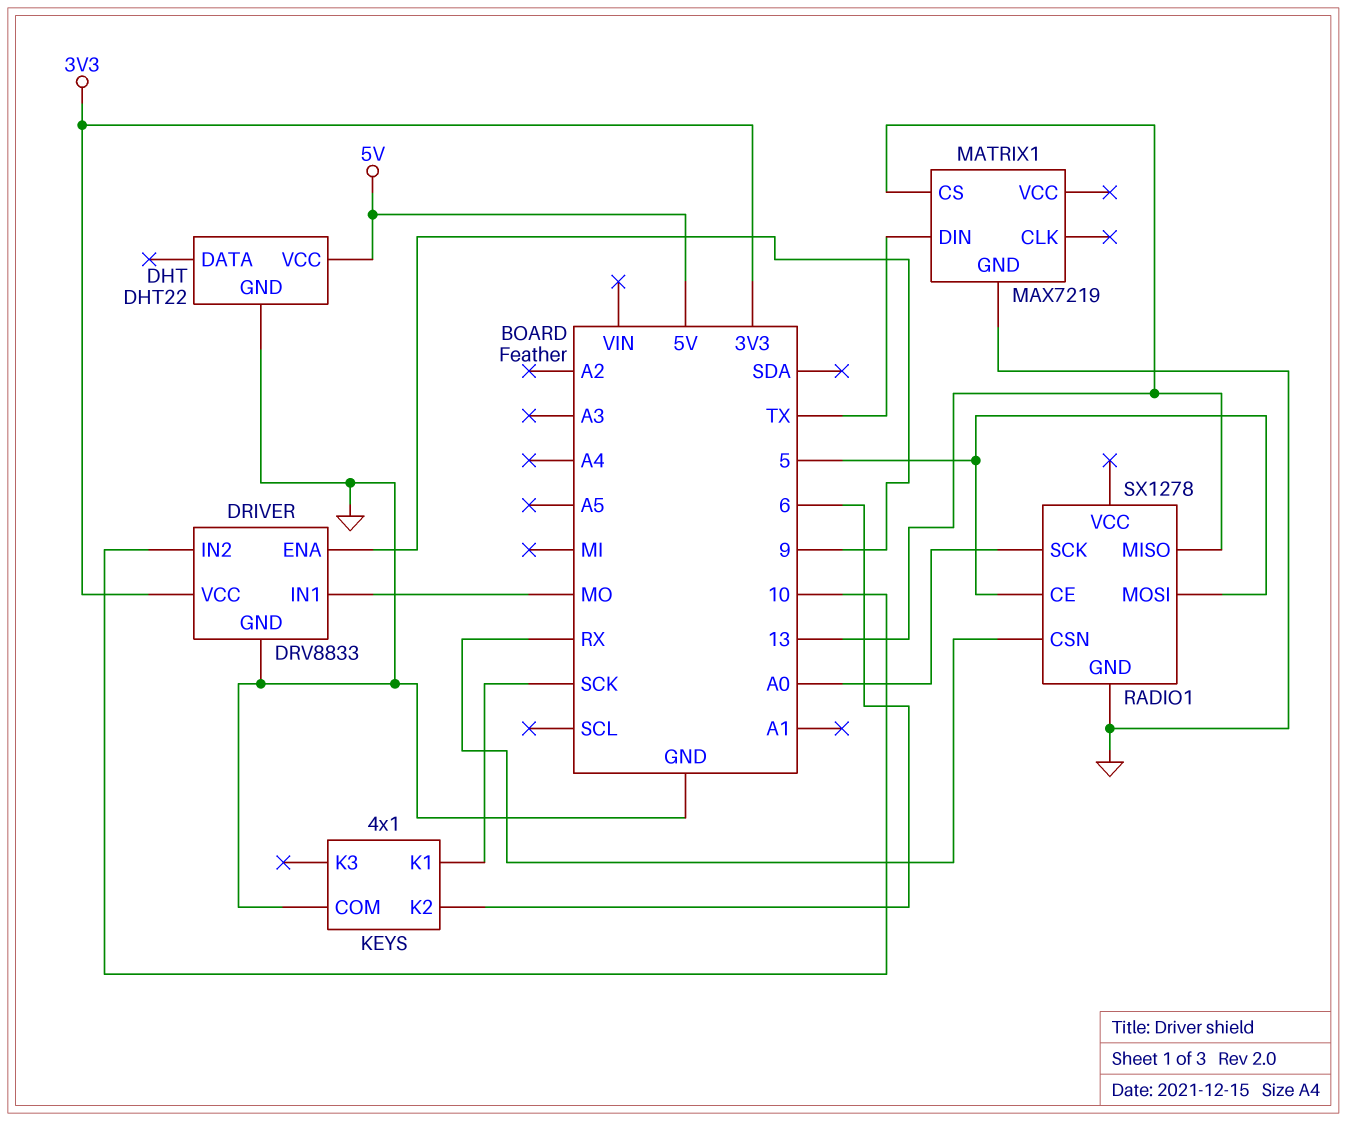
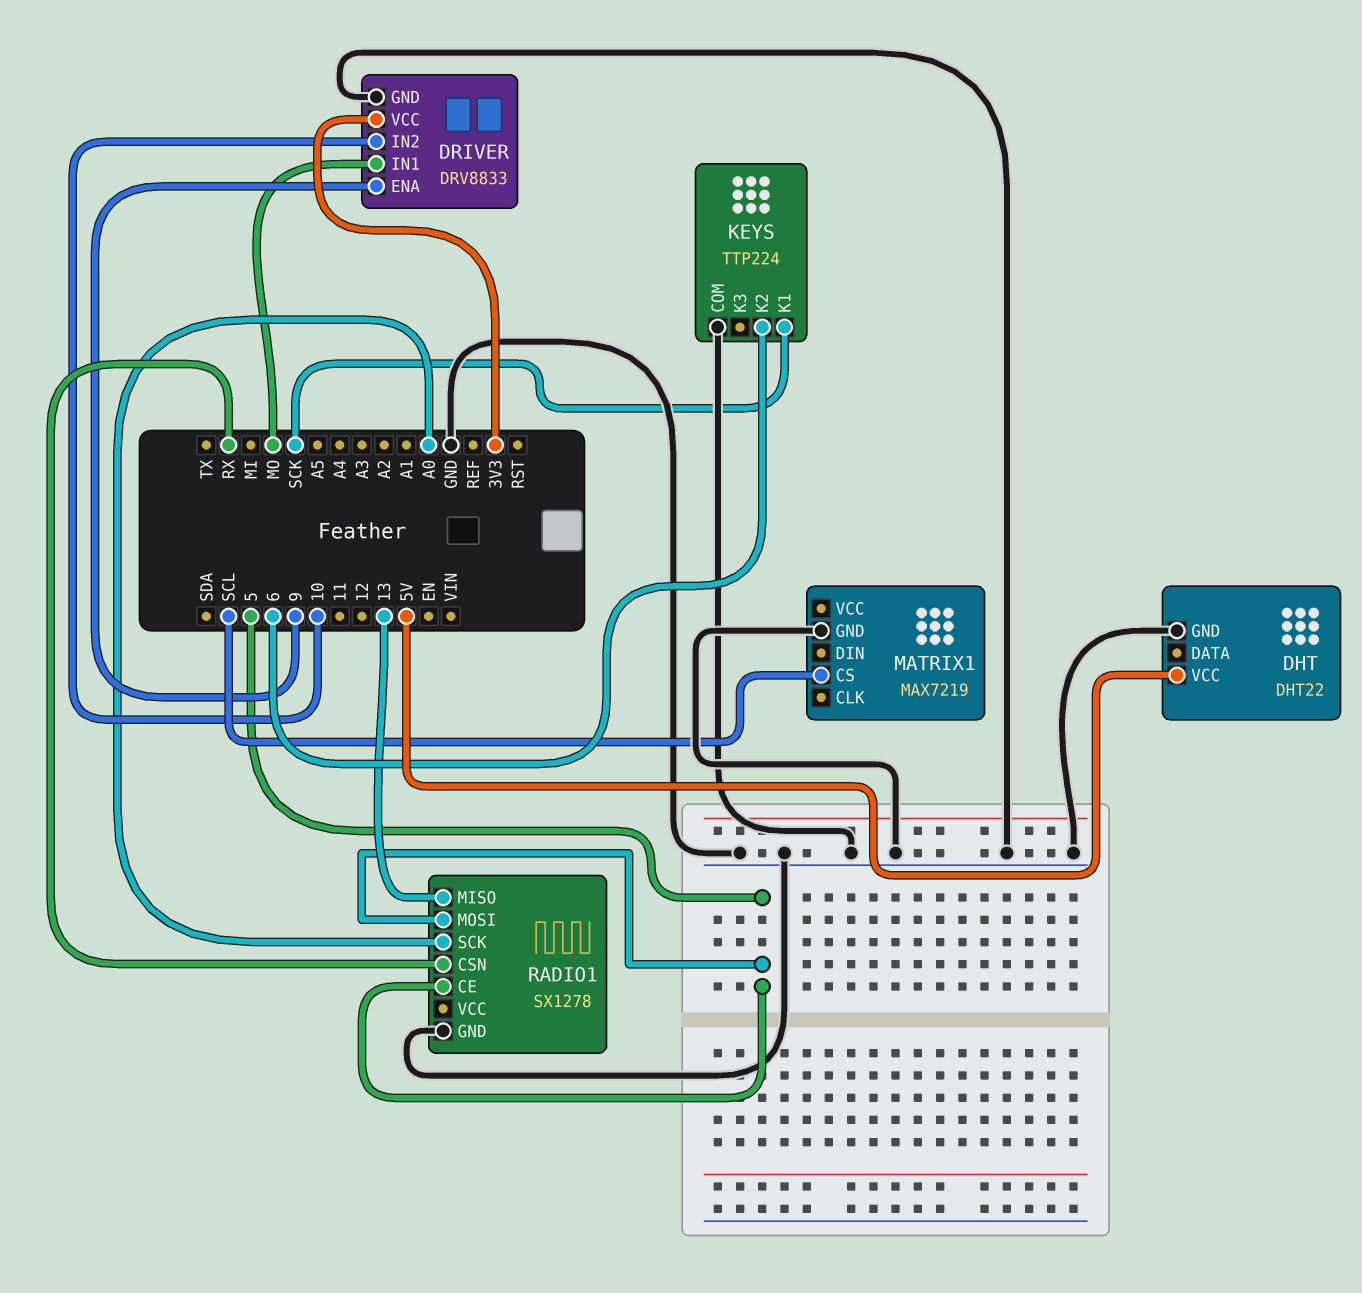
KEYS: 4x1 -> TTP224
MATRIX1 pin CS: 13 -> SCL
MATRIX1 pin DIN: TX -> none

